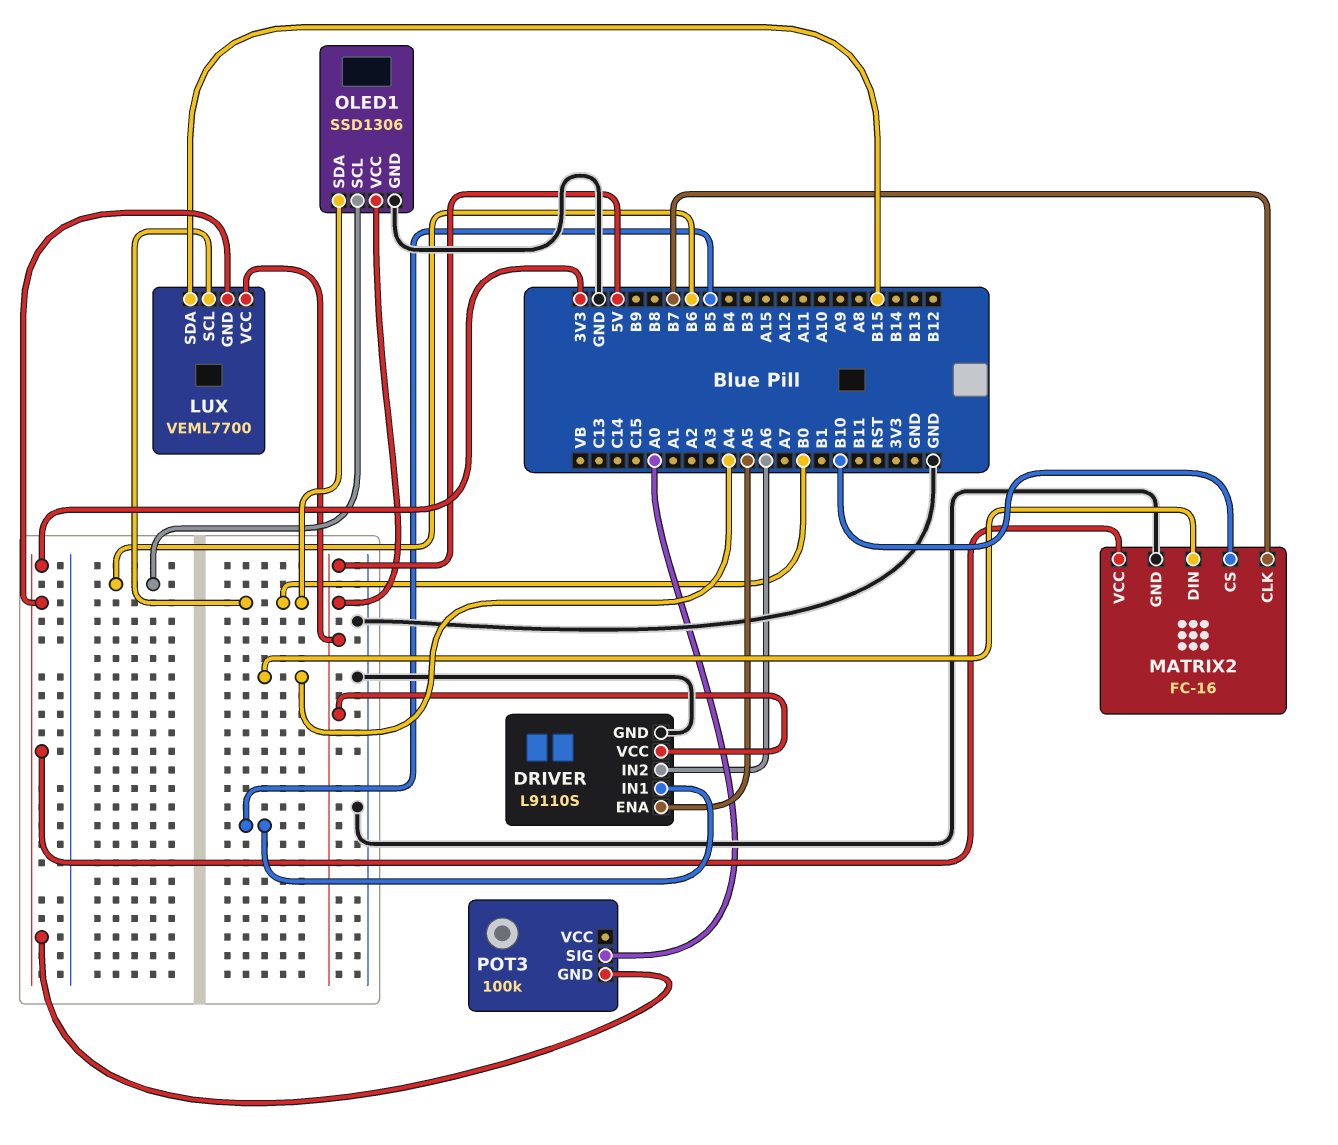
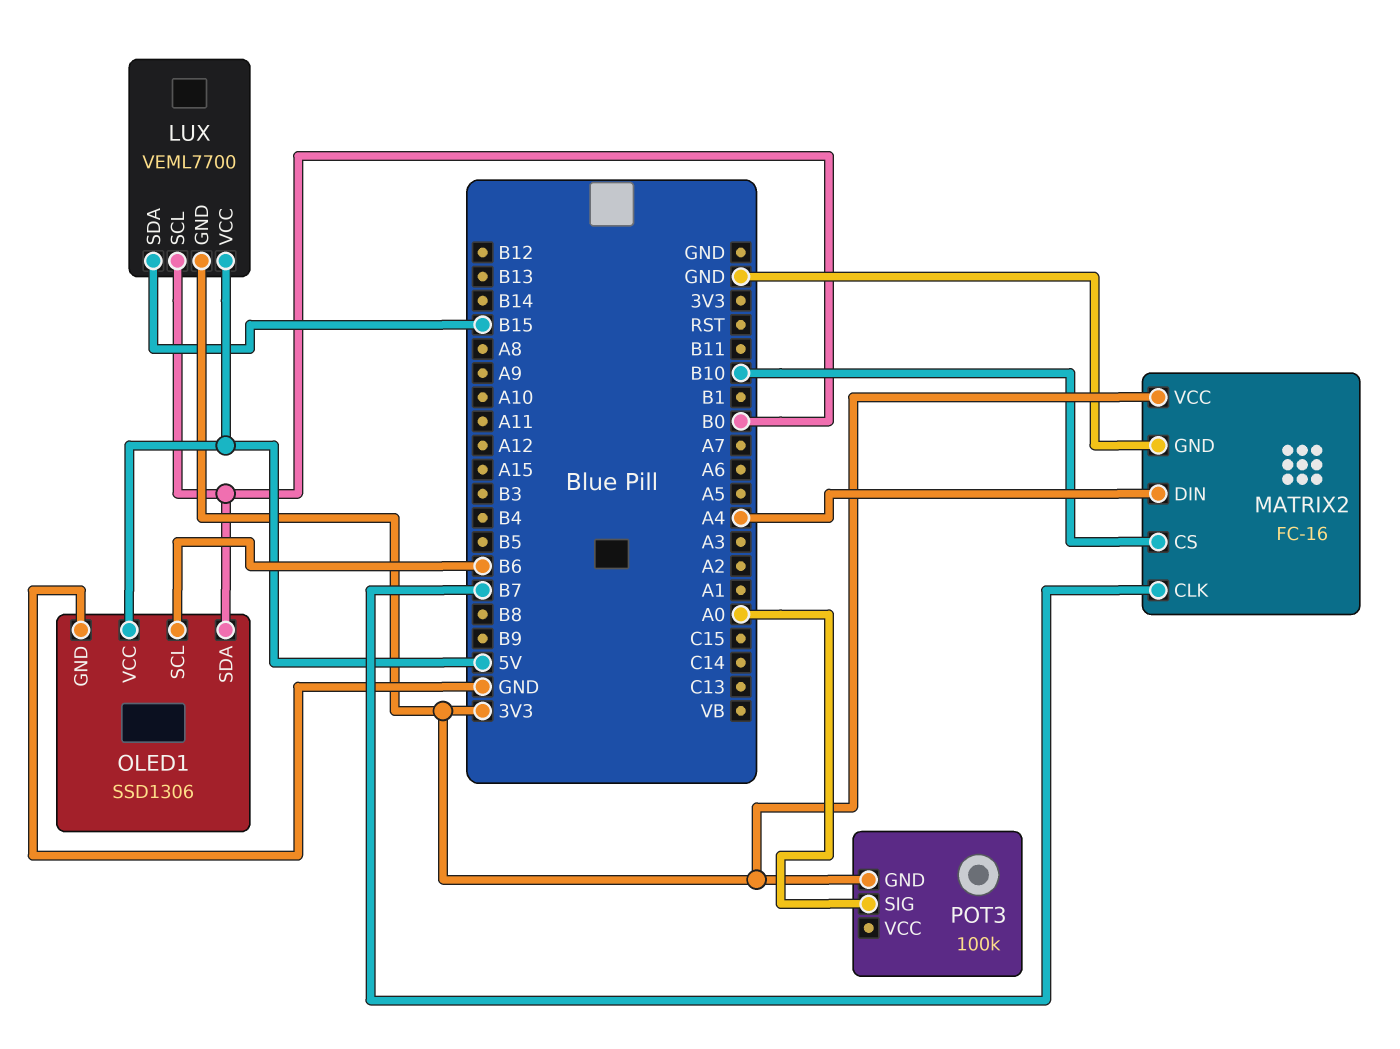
DRIVER: L9110S -> none
DRIVER pin ENA: A5 -> none
DRIVER pin GND: GND -> none
DRIVER pin IN1: B5 -> none
DRIVER pin IN2: A6 -> none
DRIVER pin VCC: 5V -> none

